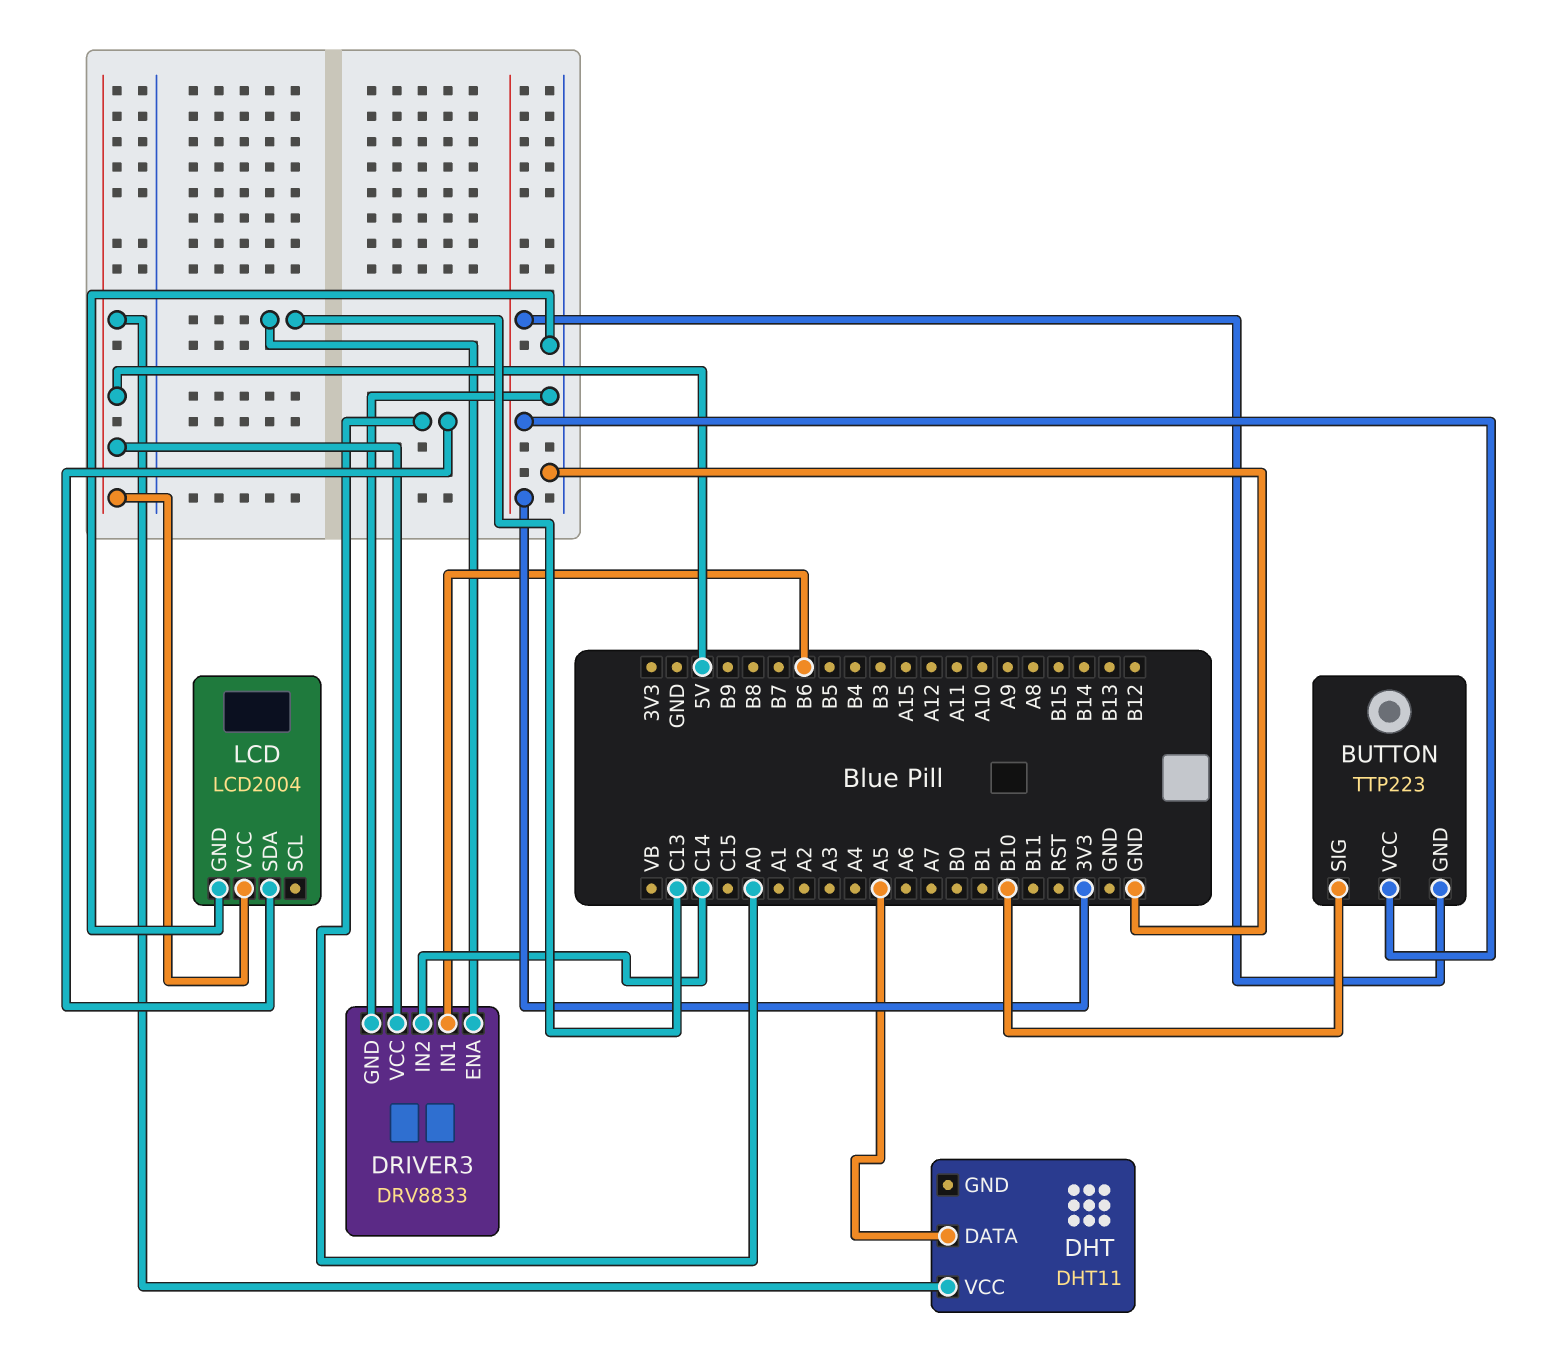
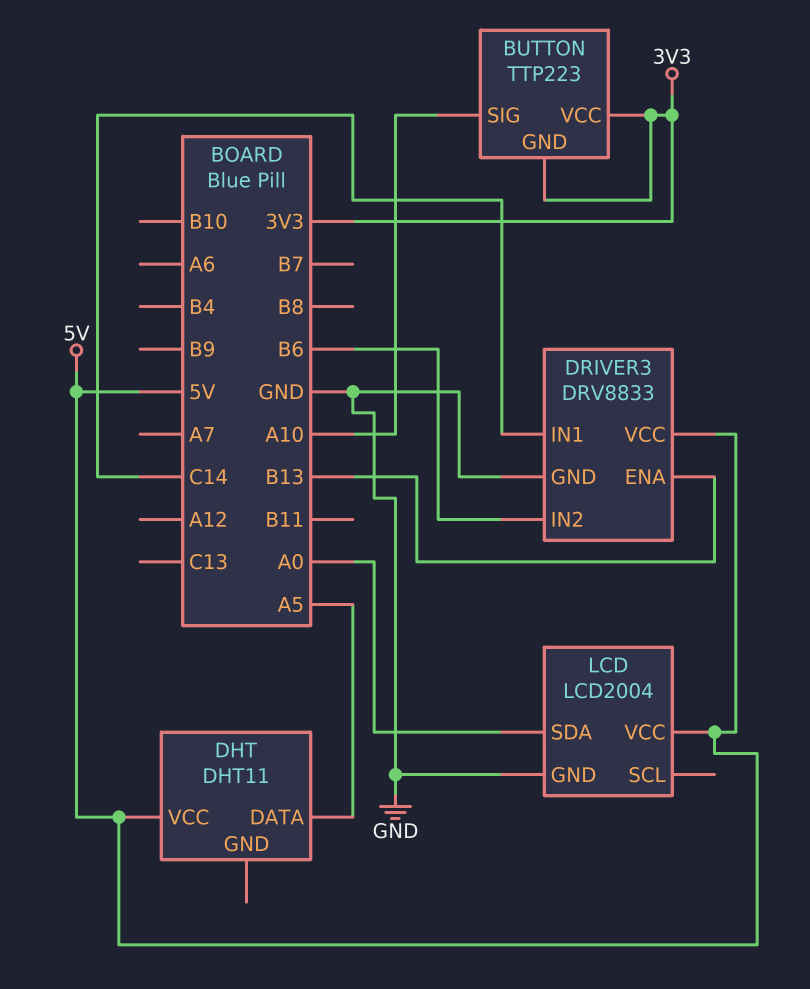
BUTTON pin SIG: B10 -> A10
DRIVER3 pin ENA: C13 -> B13
DRIVER3 pin IN1: B6 -> C14
DRIVER3 pin IN2: C14 -> B6

